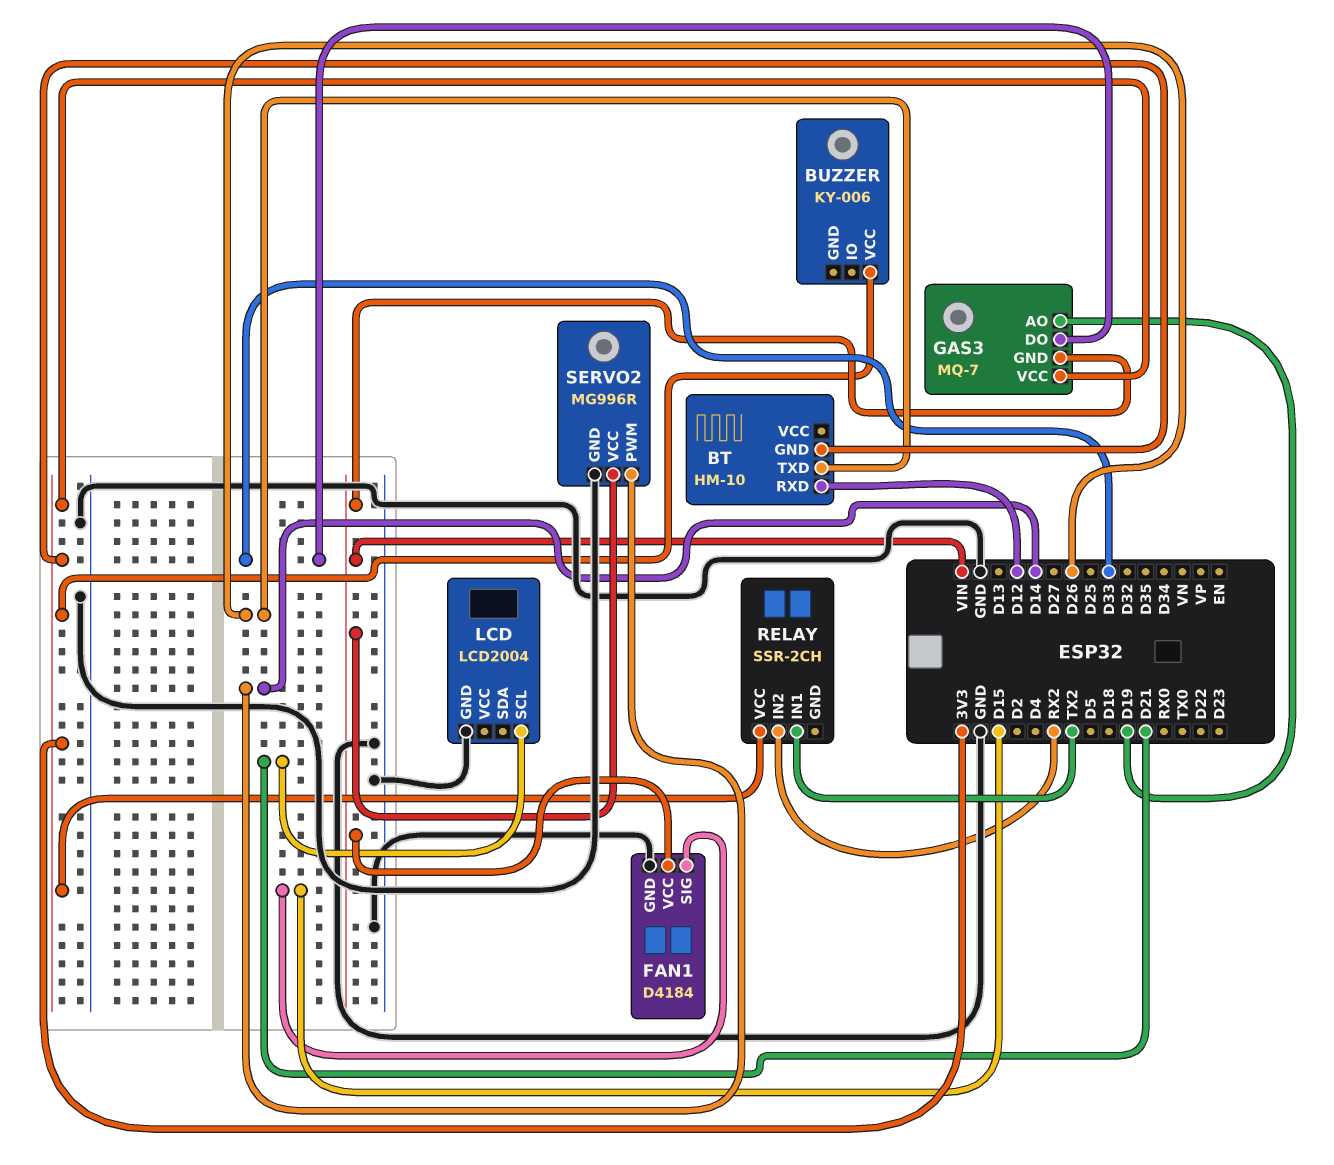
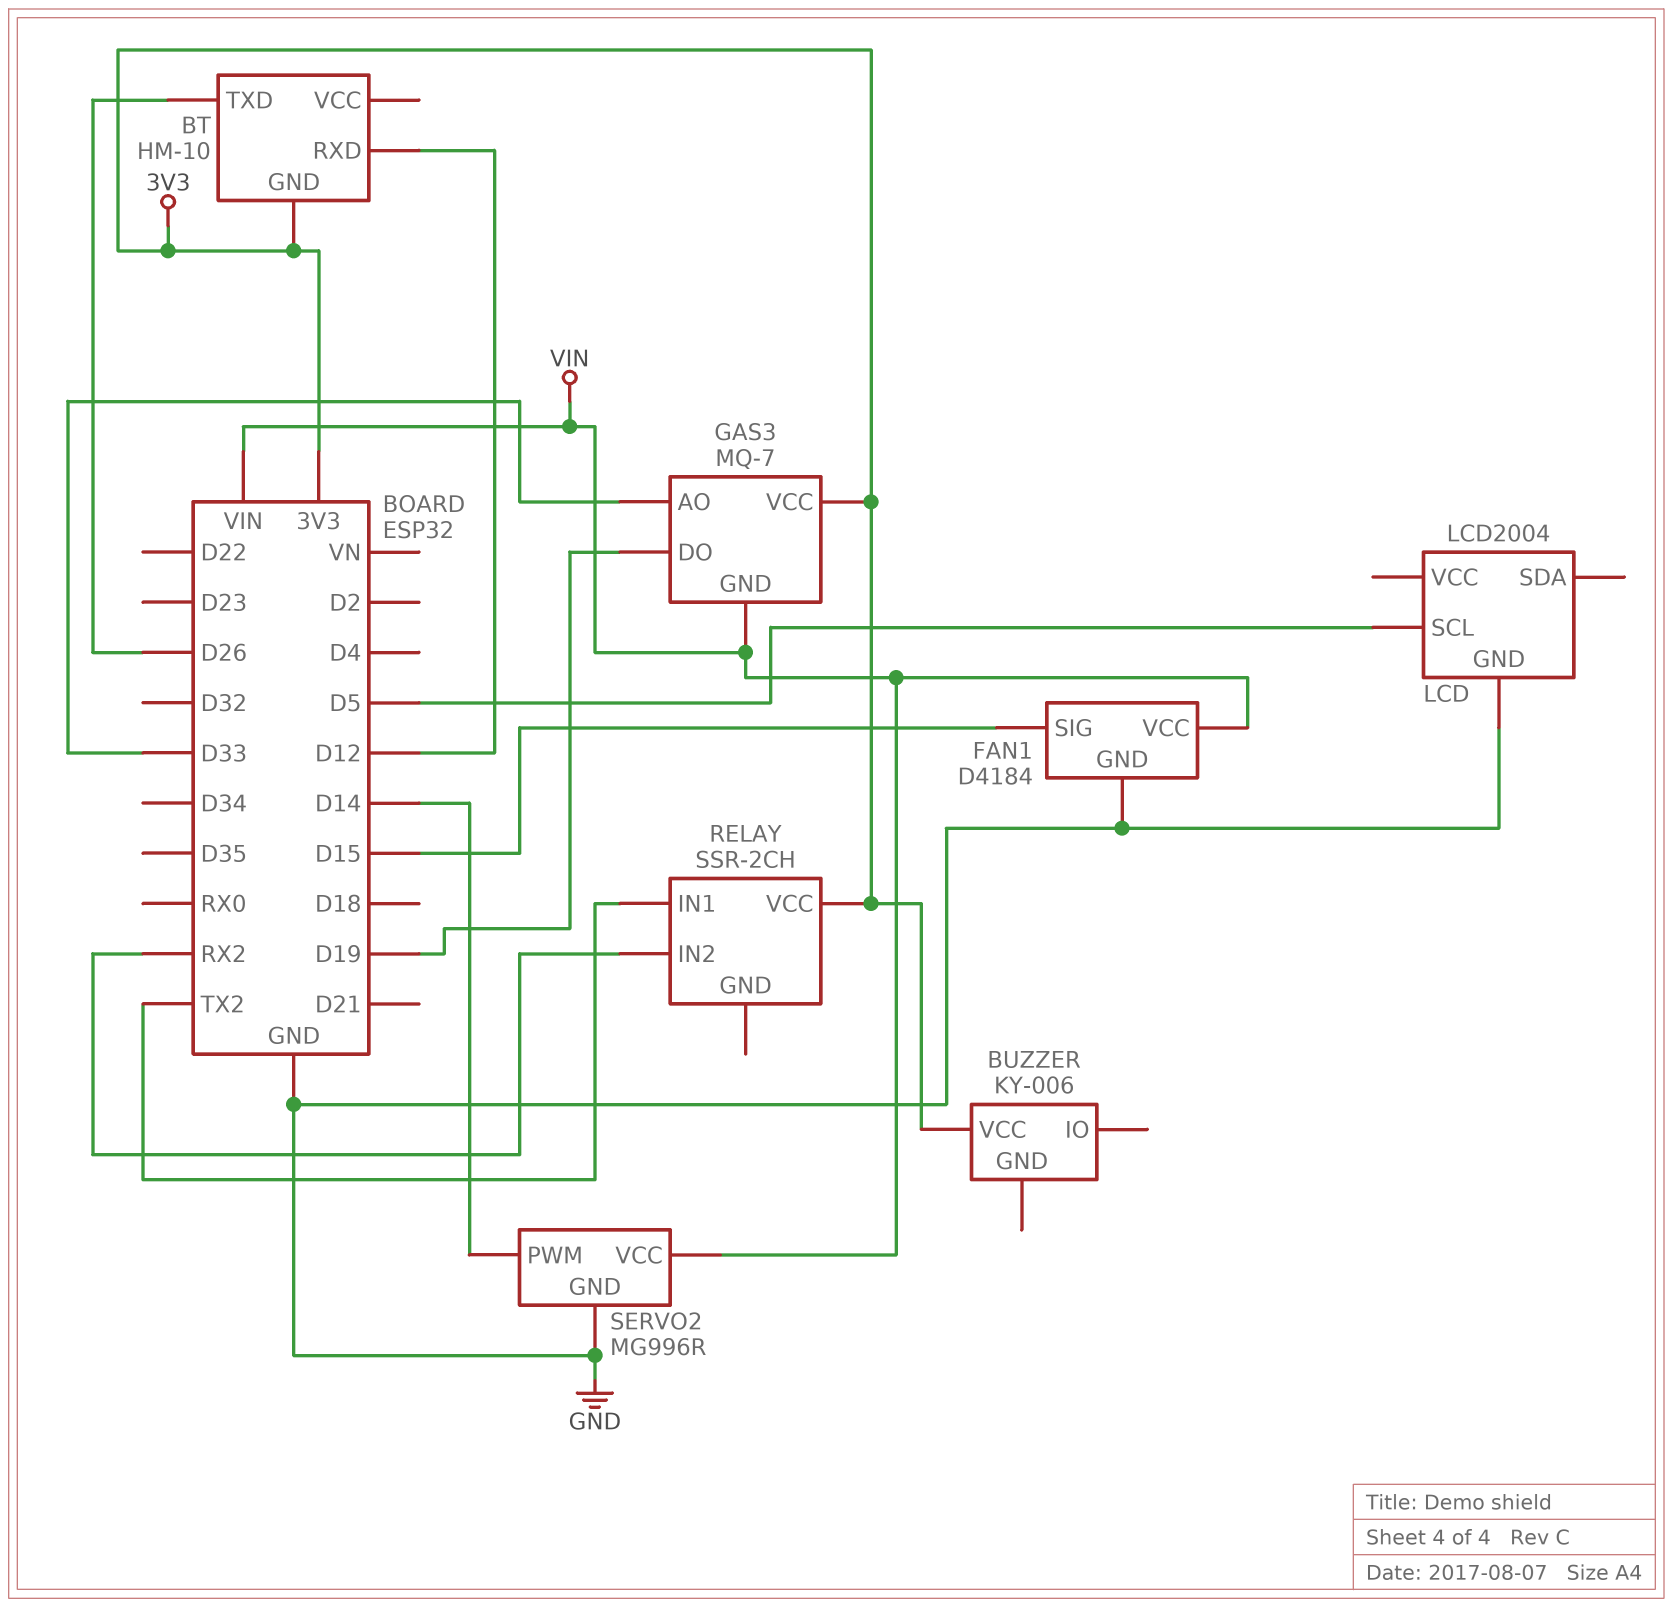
GAS3 pin AO: D19 -> D33
GAS3 pin DO: D33 -> D19
LCD pin SCL: D21 -> D5

